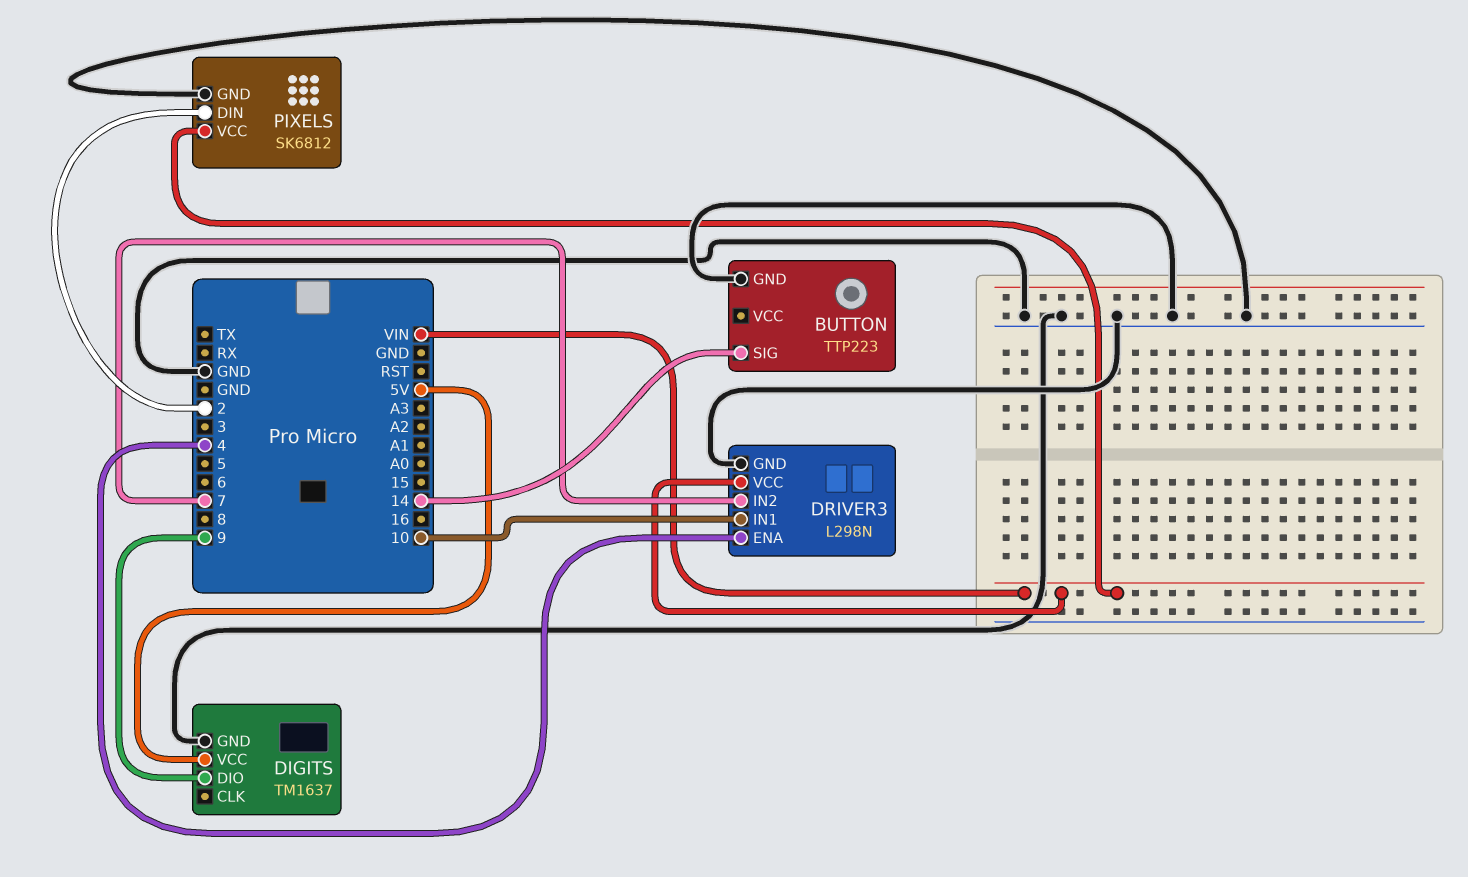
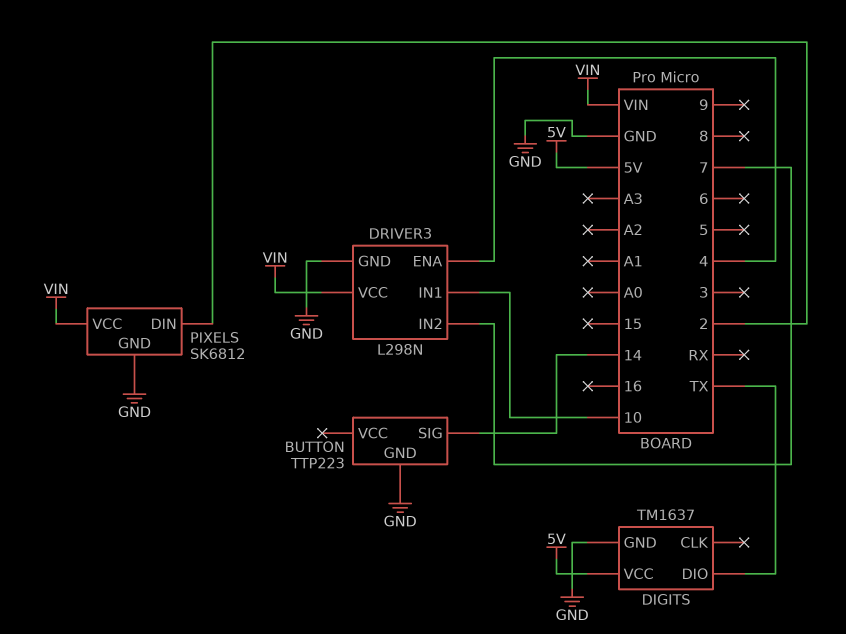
DIGITS pin DIO: 9 -> TX

